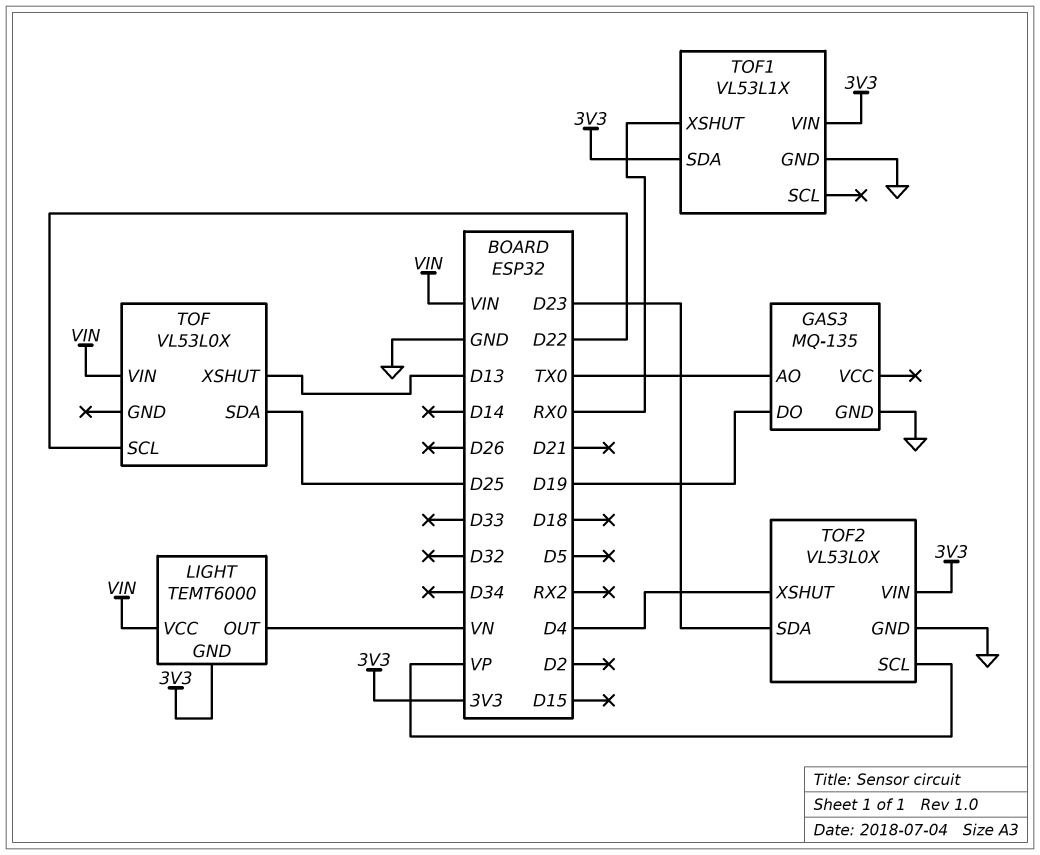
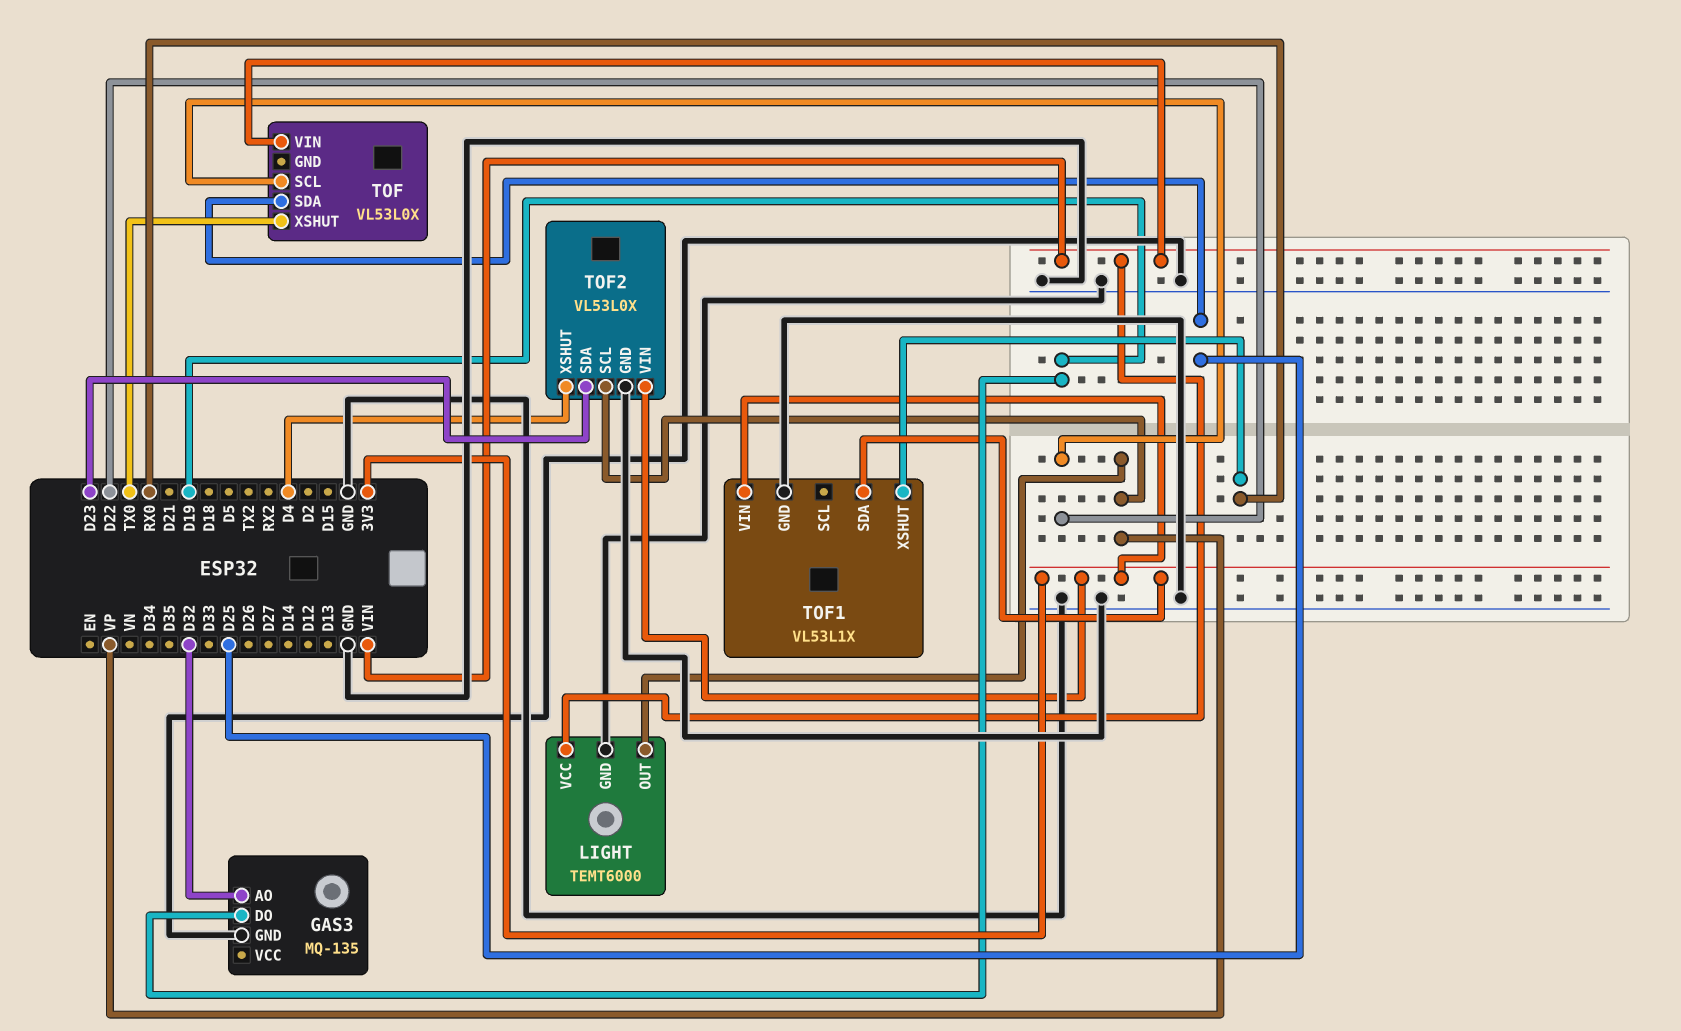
GAS3 pin AO: TX0 -> D32
LIGHT pin GND: 3V3 -> GND
LIGHT pin OUT: VN -> VP
TOF pin XSHUT: D13 -> TX0

